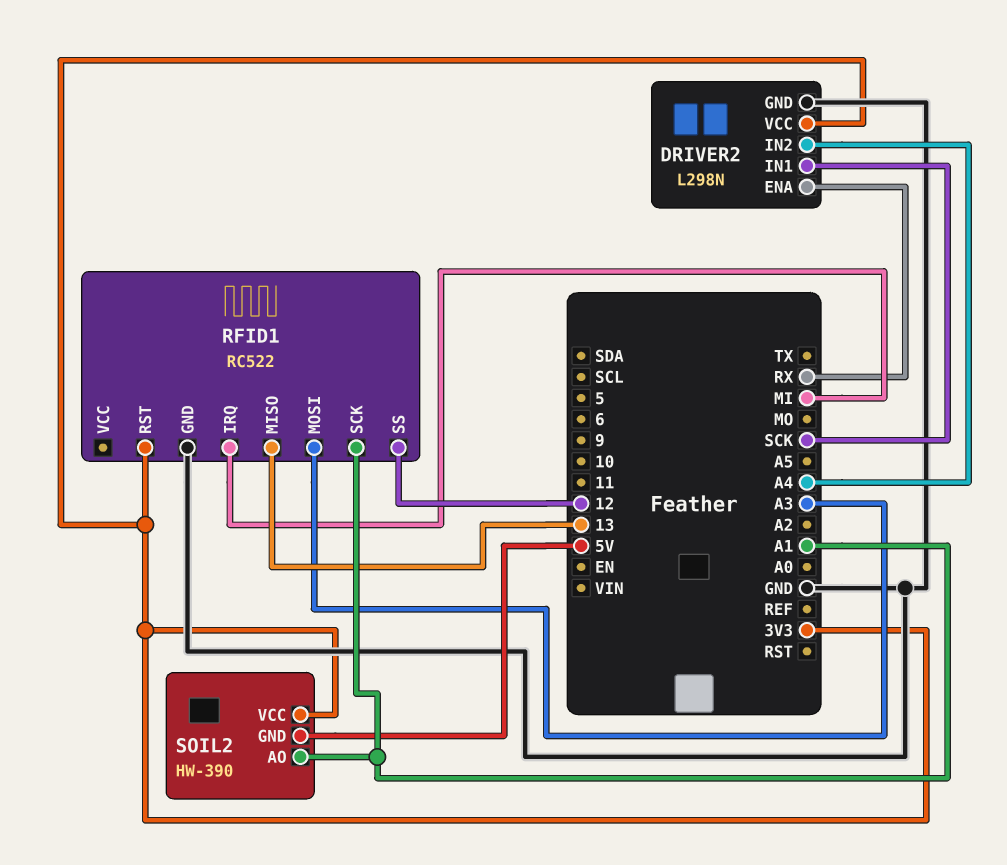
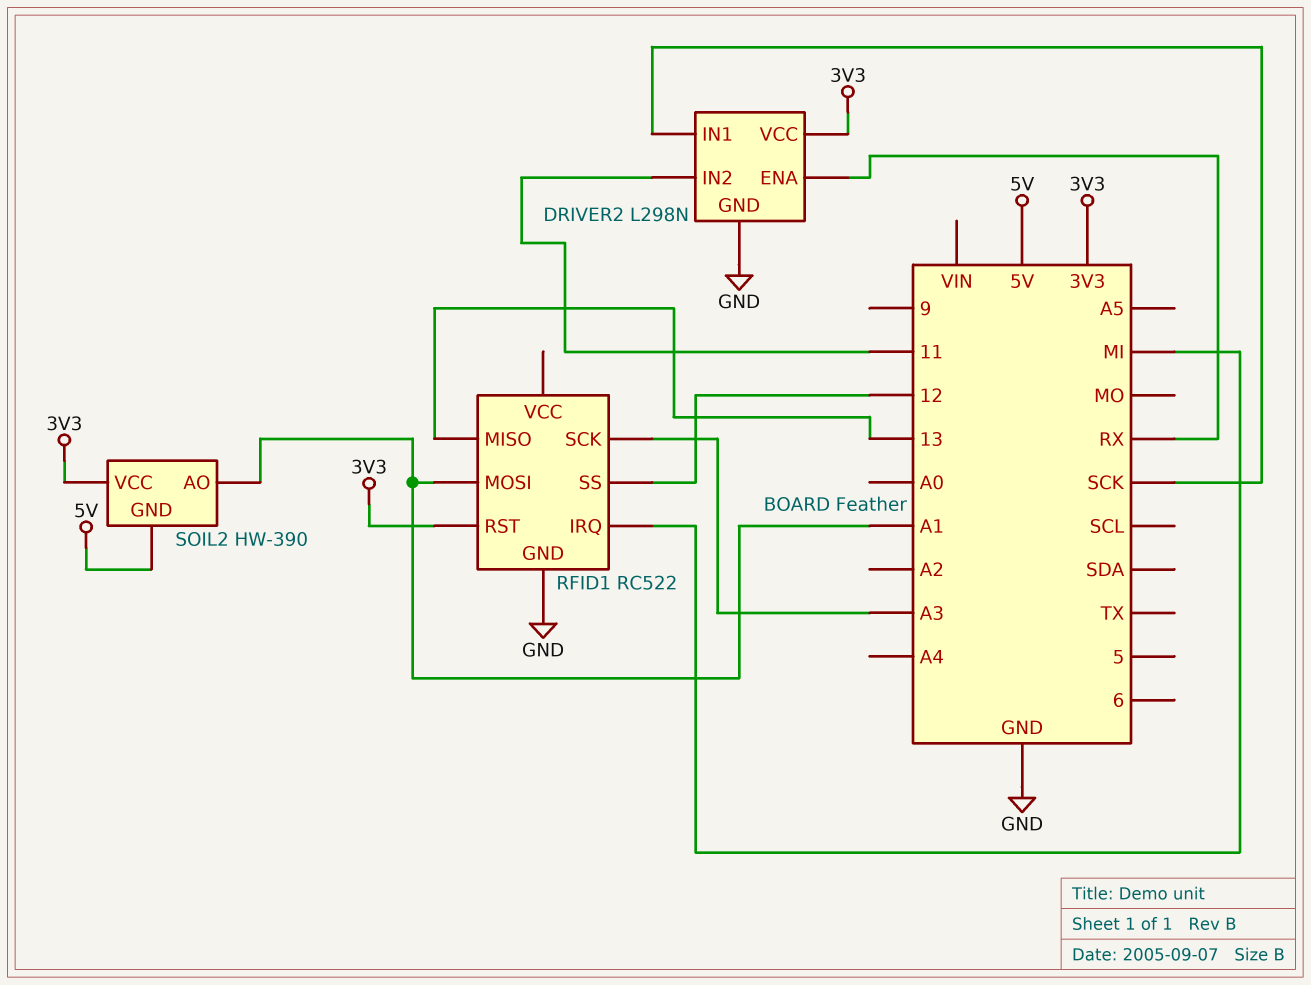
DRIVER2 pin IN2: A4 -> 11
RFID1 pin MOSI: A3 -> A1
RFID1 pin SCK: A1 -> A3

